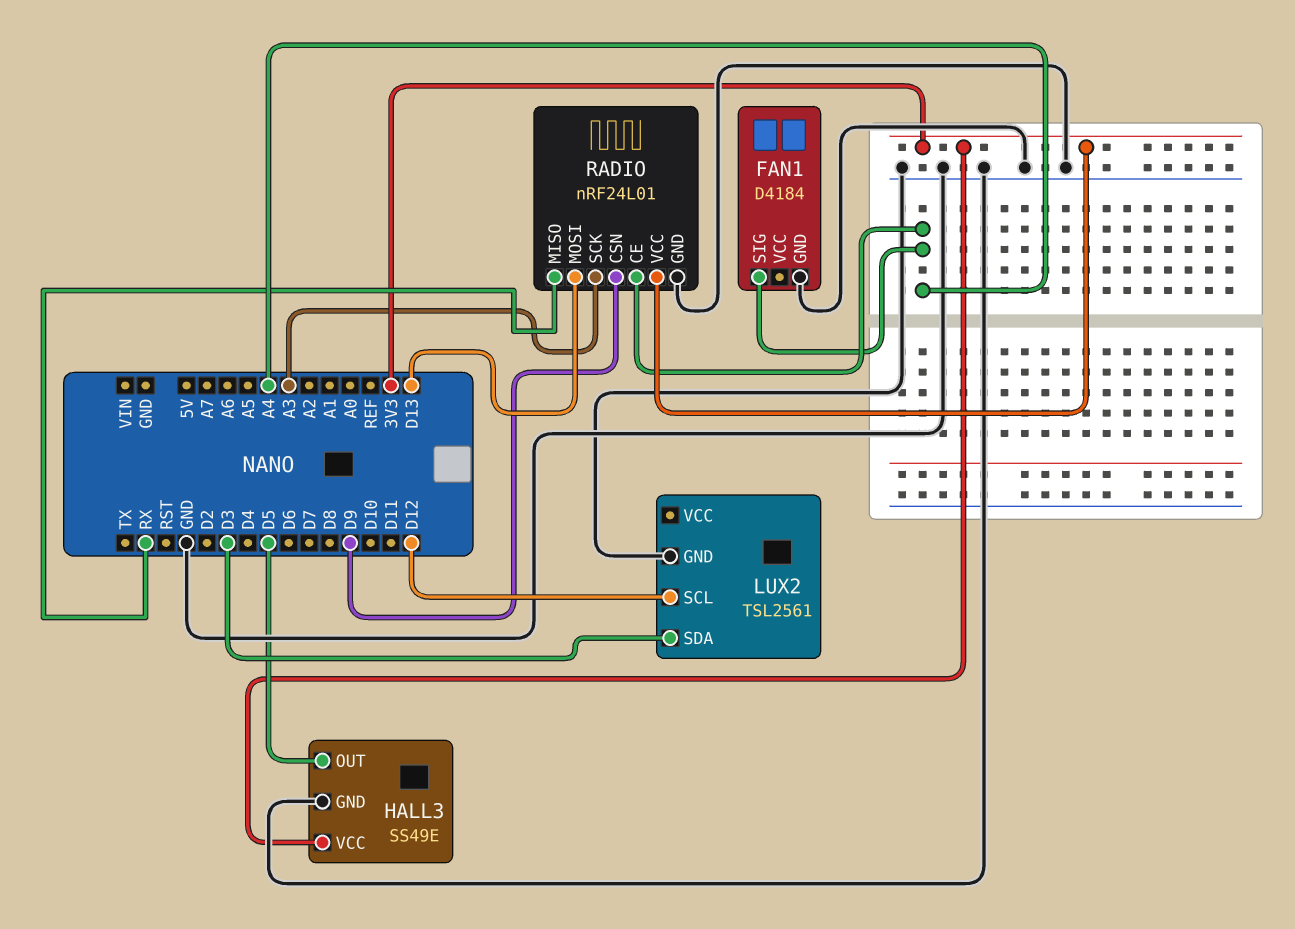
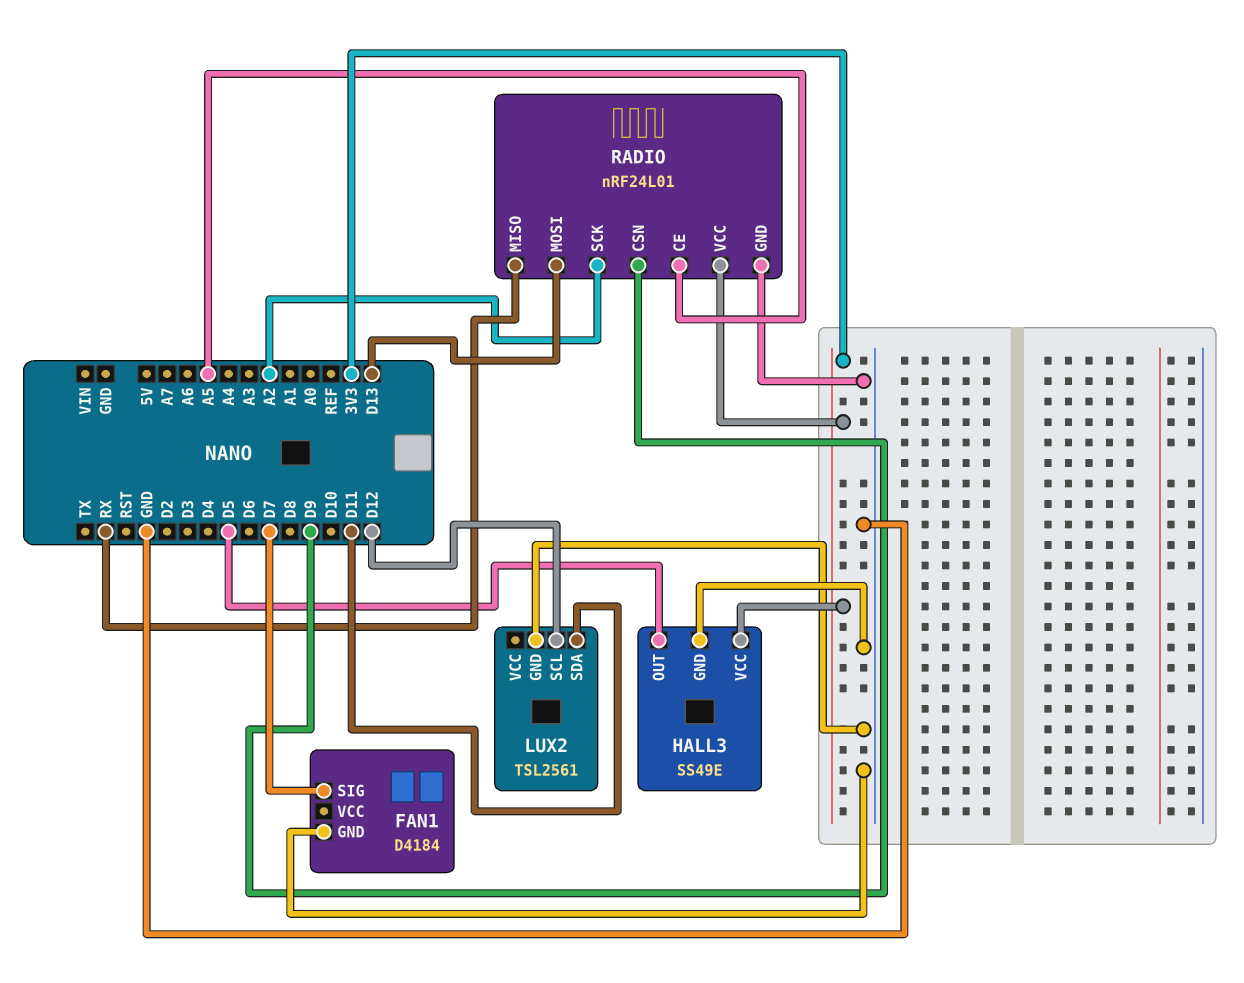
FAN1 pin SIG: A4 -> D7
LUX2 pin SDA: D3 -> D11
RADIO pin CE: A4 -> A5
RADIO pin SCK: A3 -> A2

